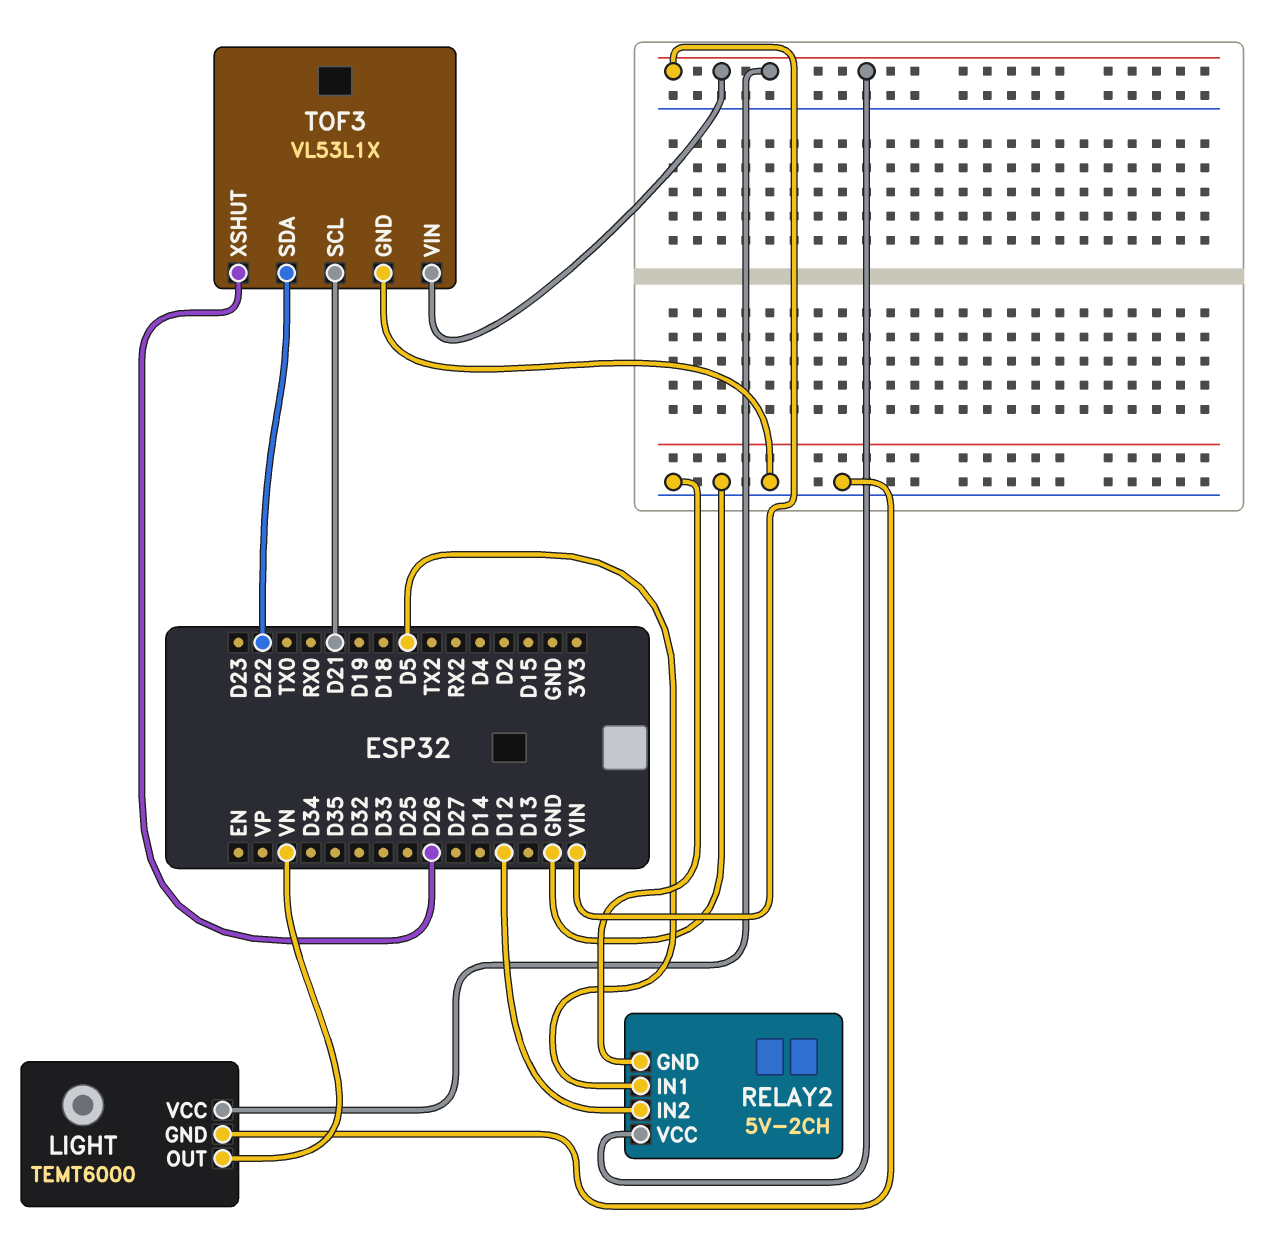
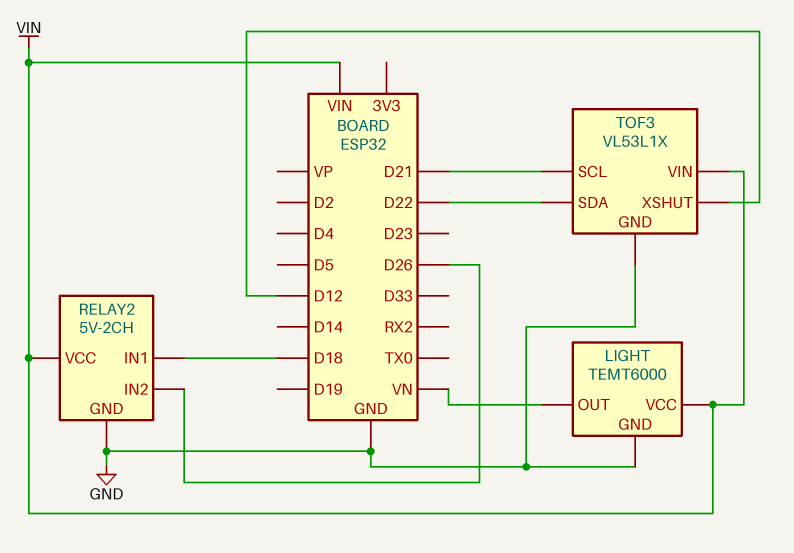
RELAY2 pin IN1: D5 -> D18
RELAY2 pin IN2: D12 -> D26
TOF3 pin XSHUT: D26 -> D12

